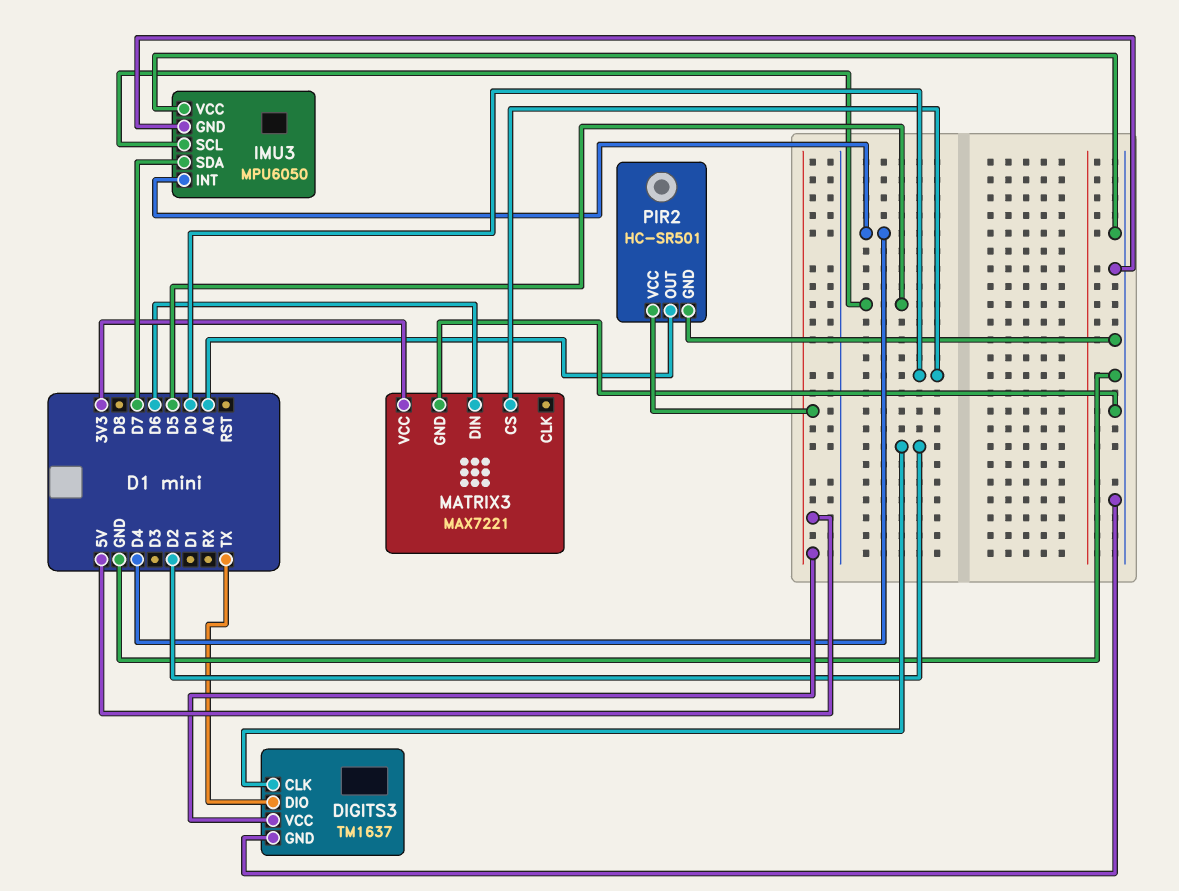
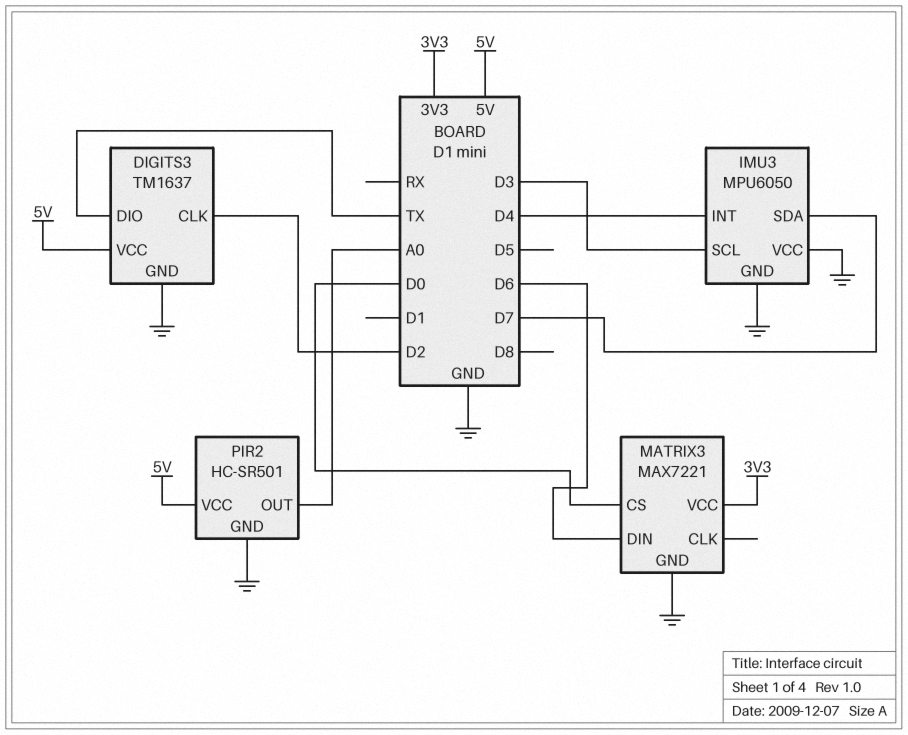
IMU3 pin SCL: D5 -> D3

